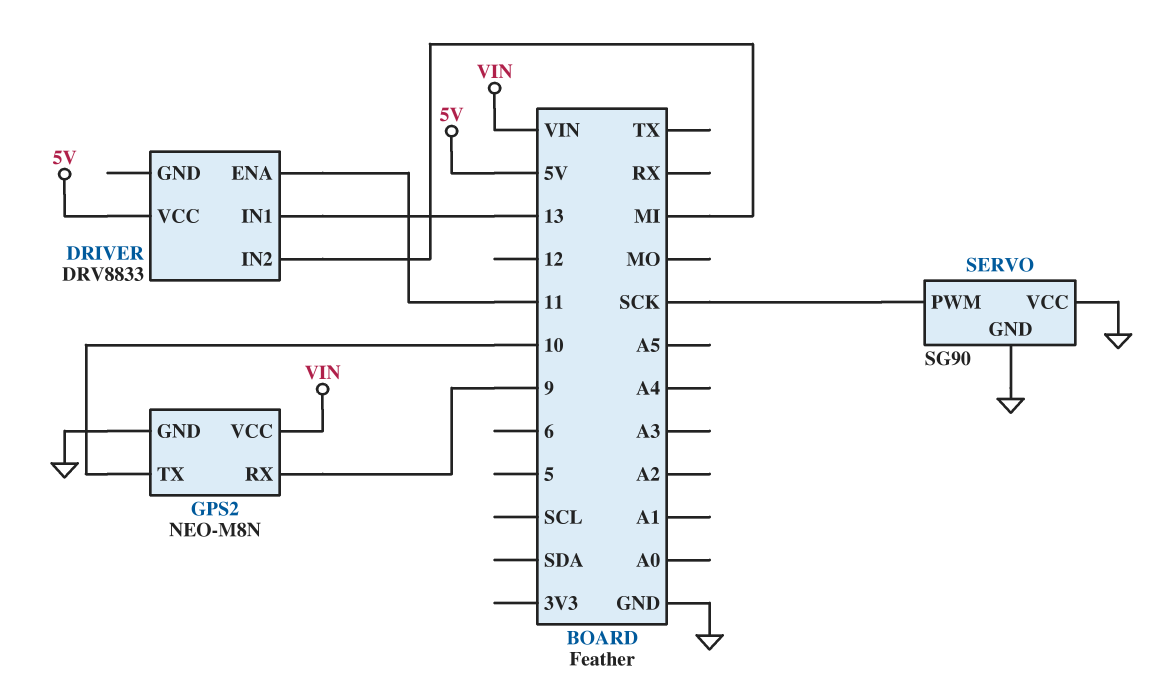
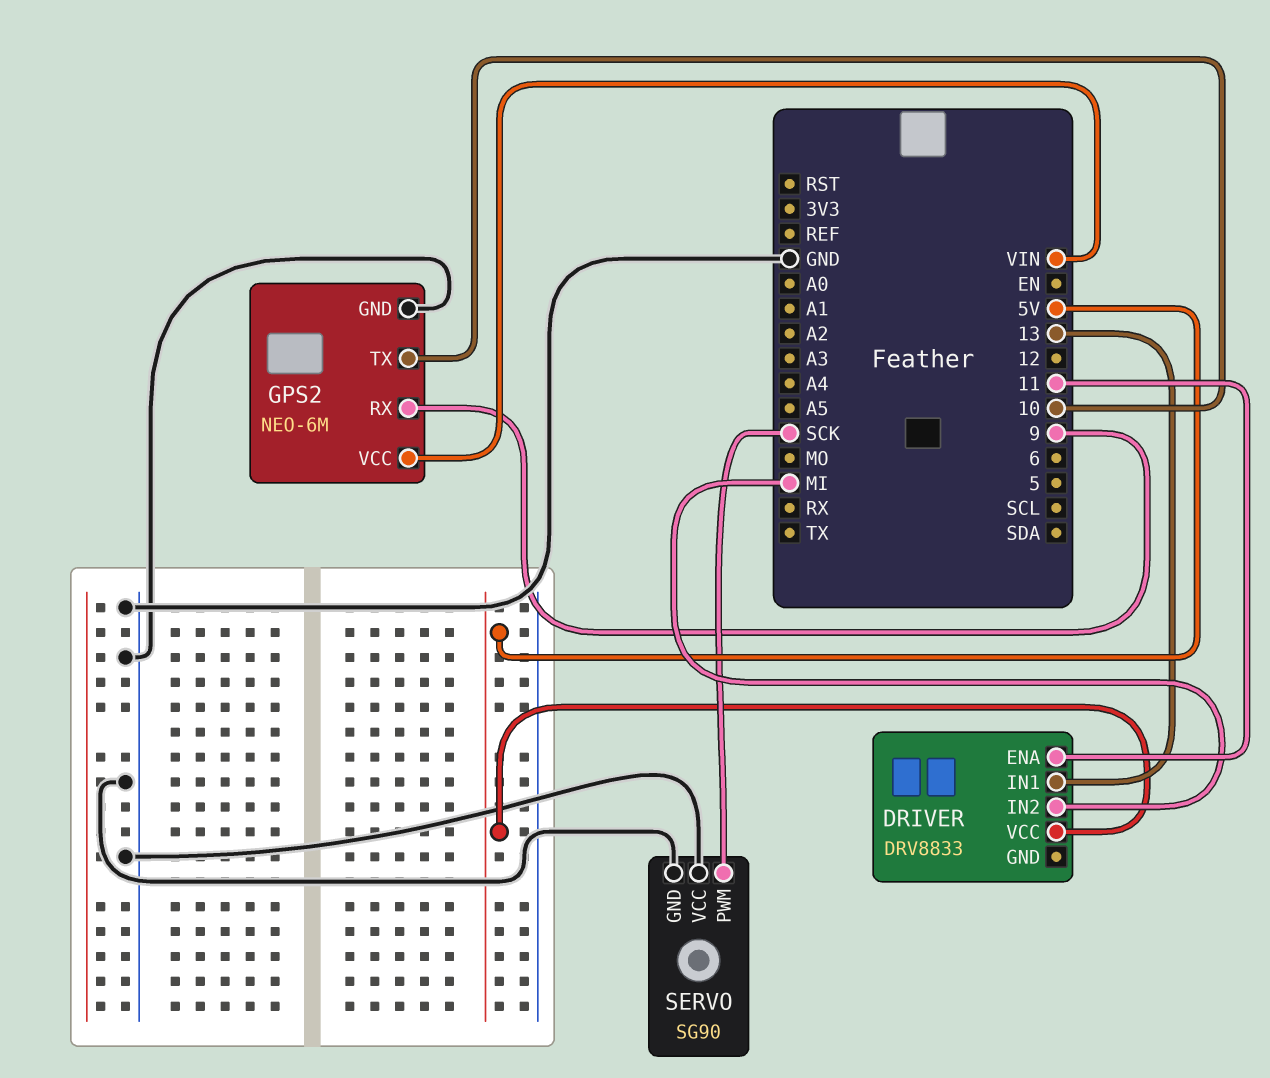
GPS2: NEO-M8N -> NEO-6M

